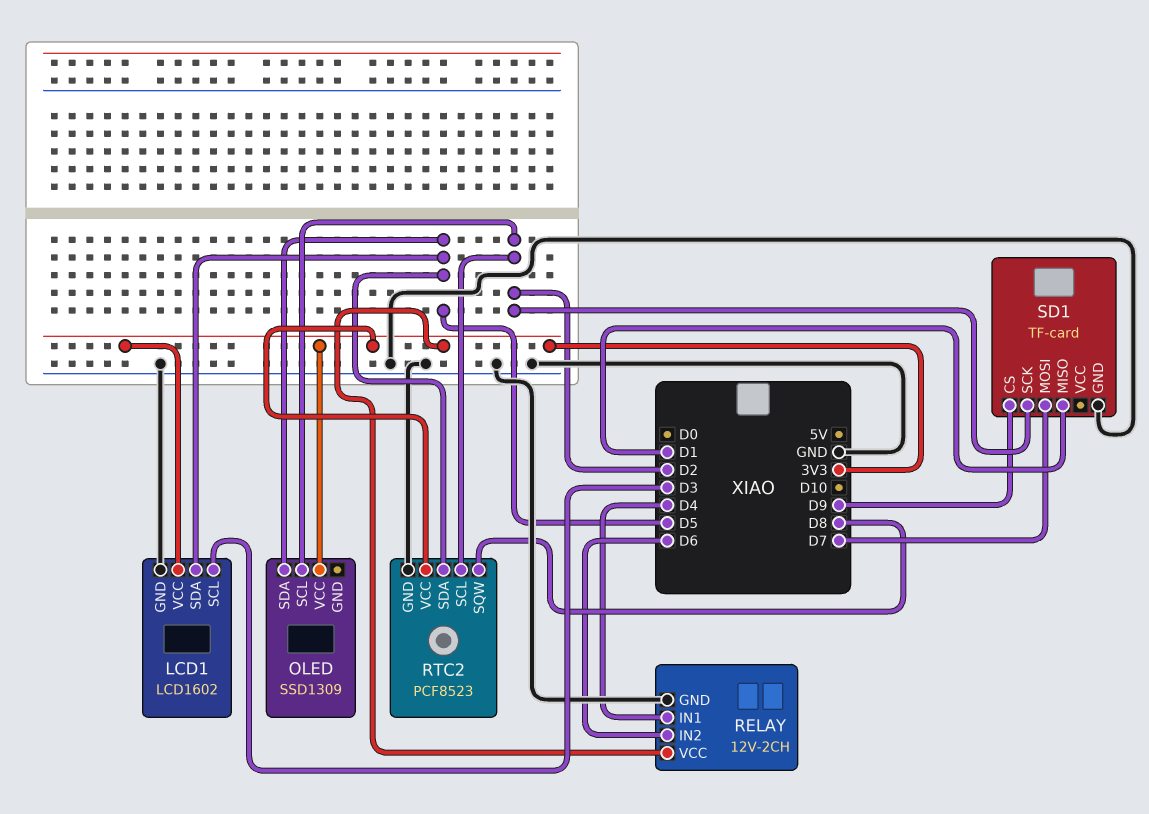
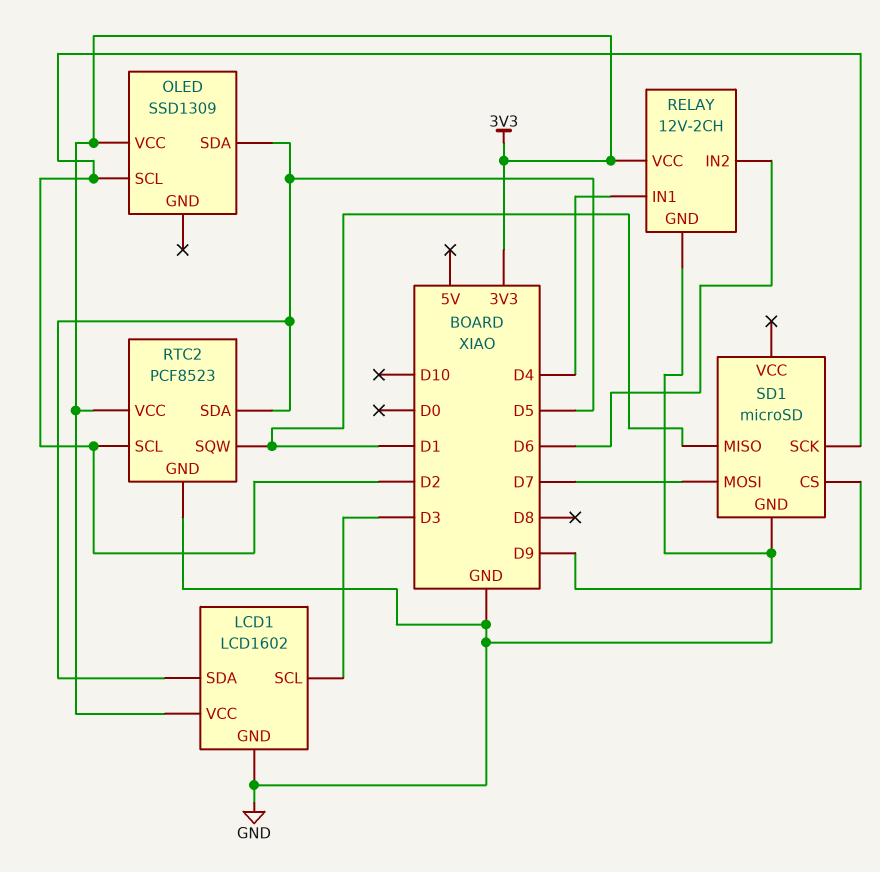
RTC2 pin SQW: D8 -> D1
SD1: TF-card -> microSD

